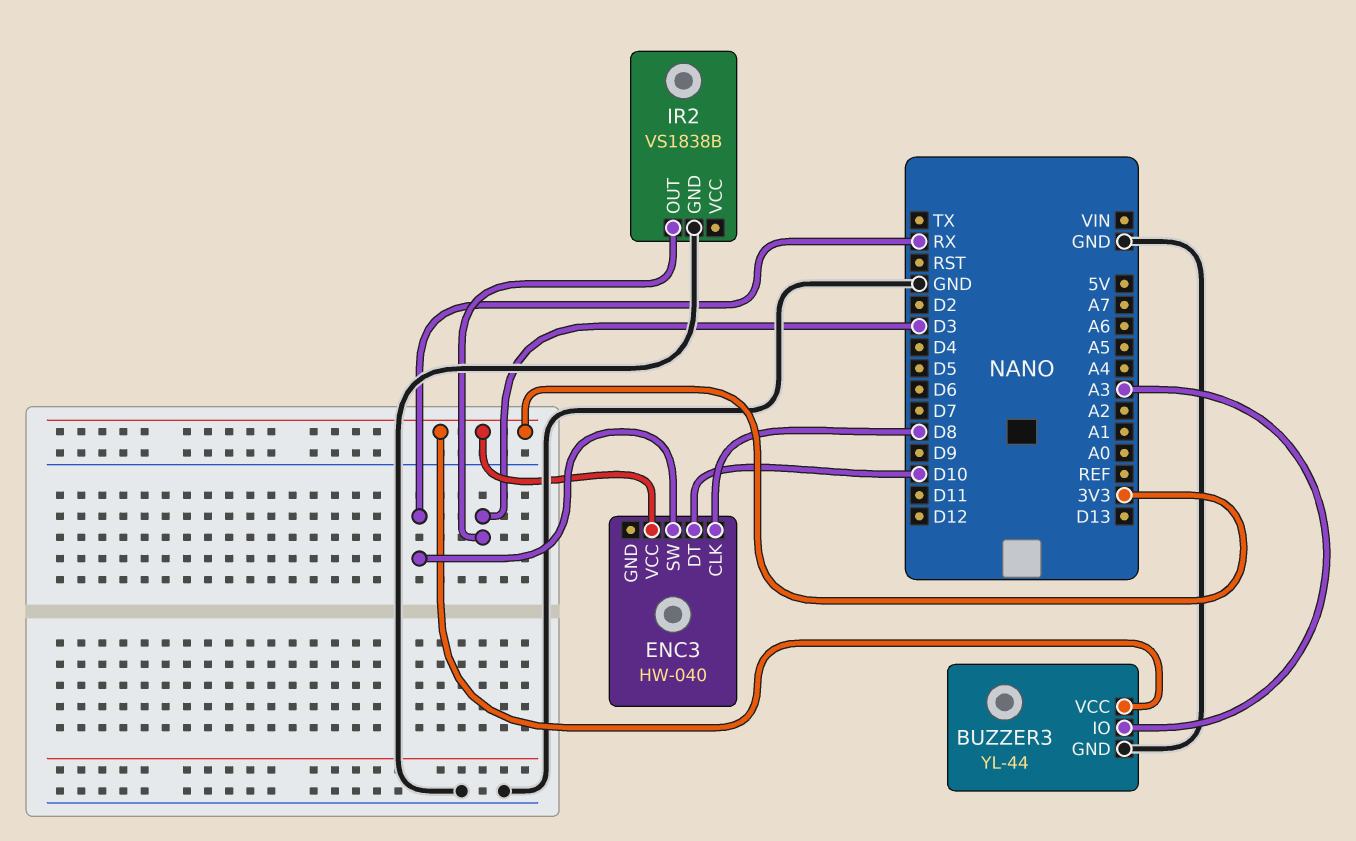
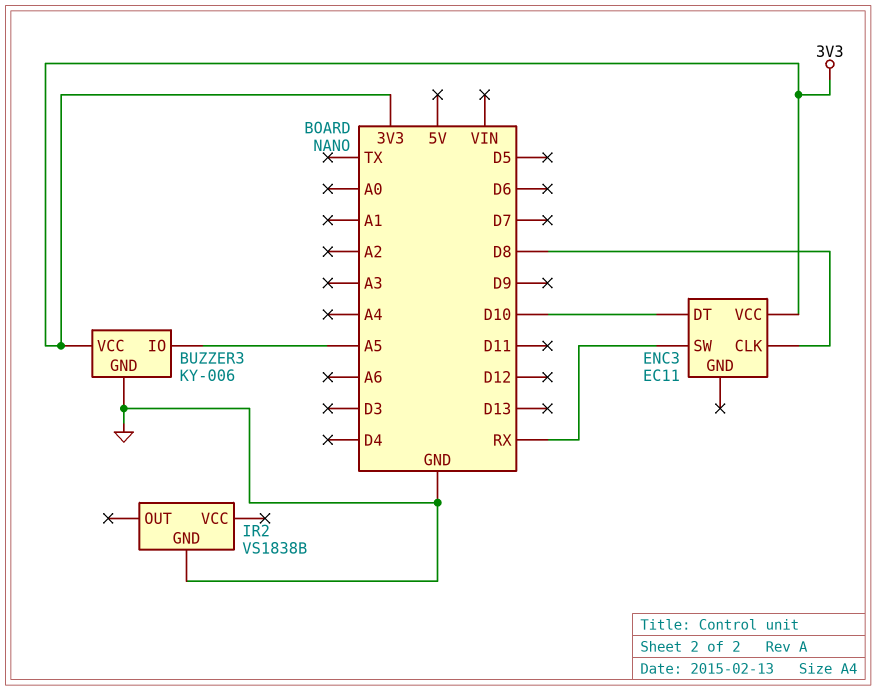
BUZZER3: YL-44 -> KY-006
BUZZER3 pin IO: A3 -> A5
ENC3: HW-040 -> EC11
IR2 pin OUT: D3 -> none

